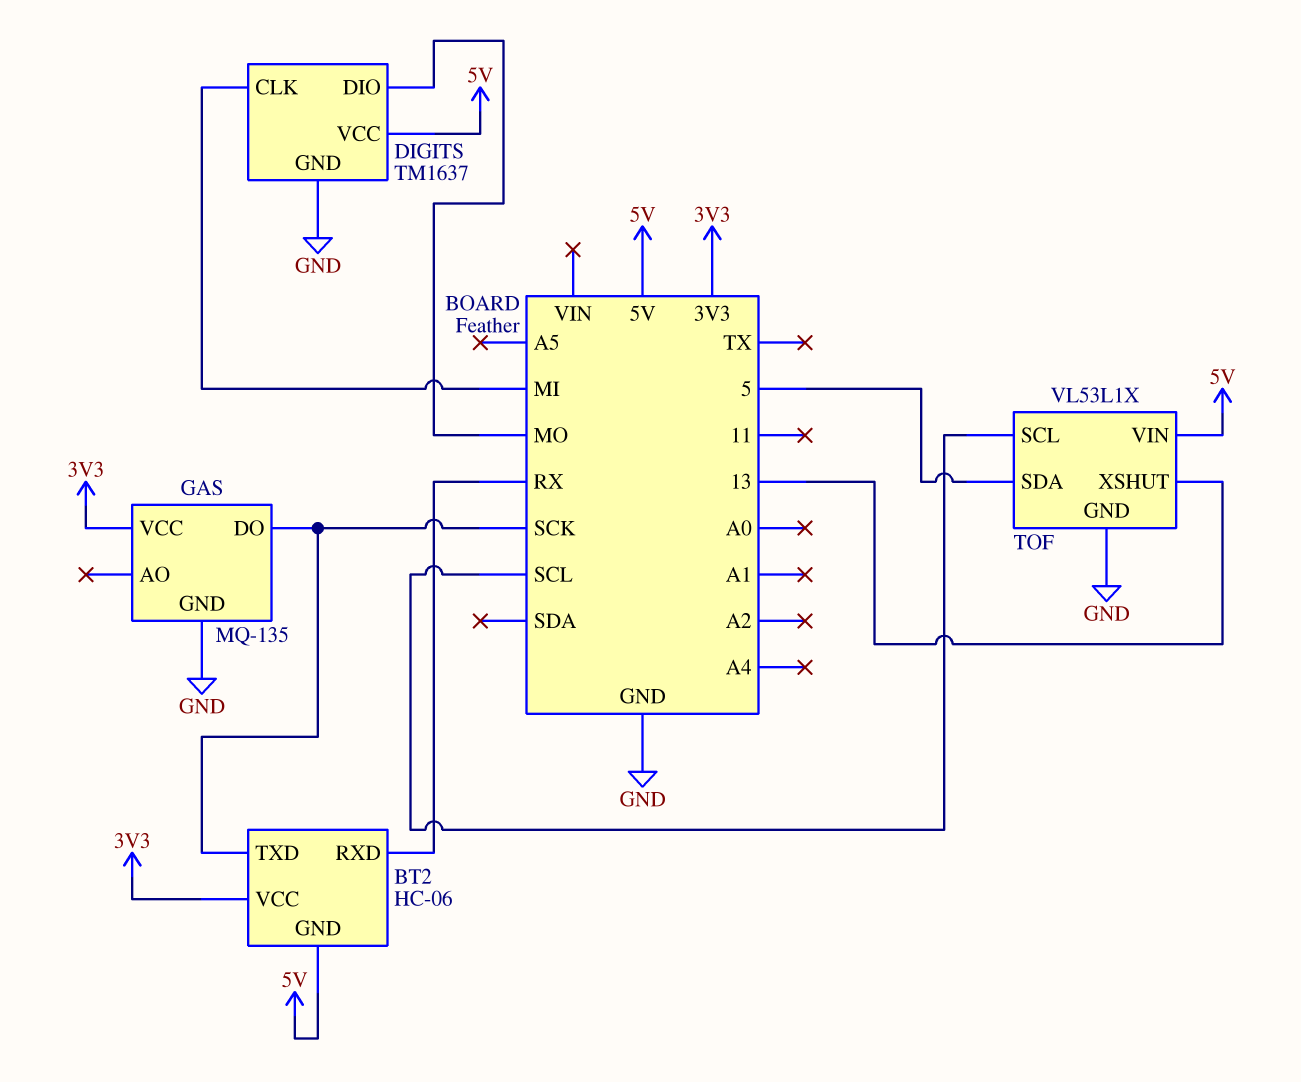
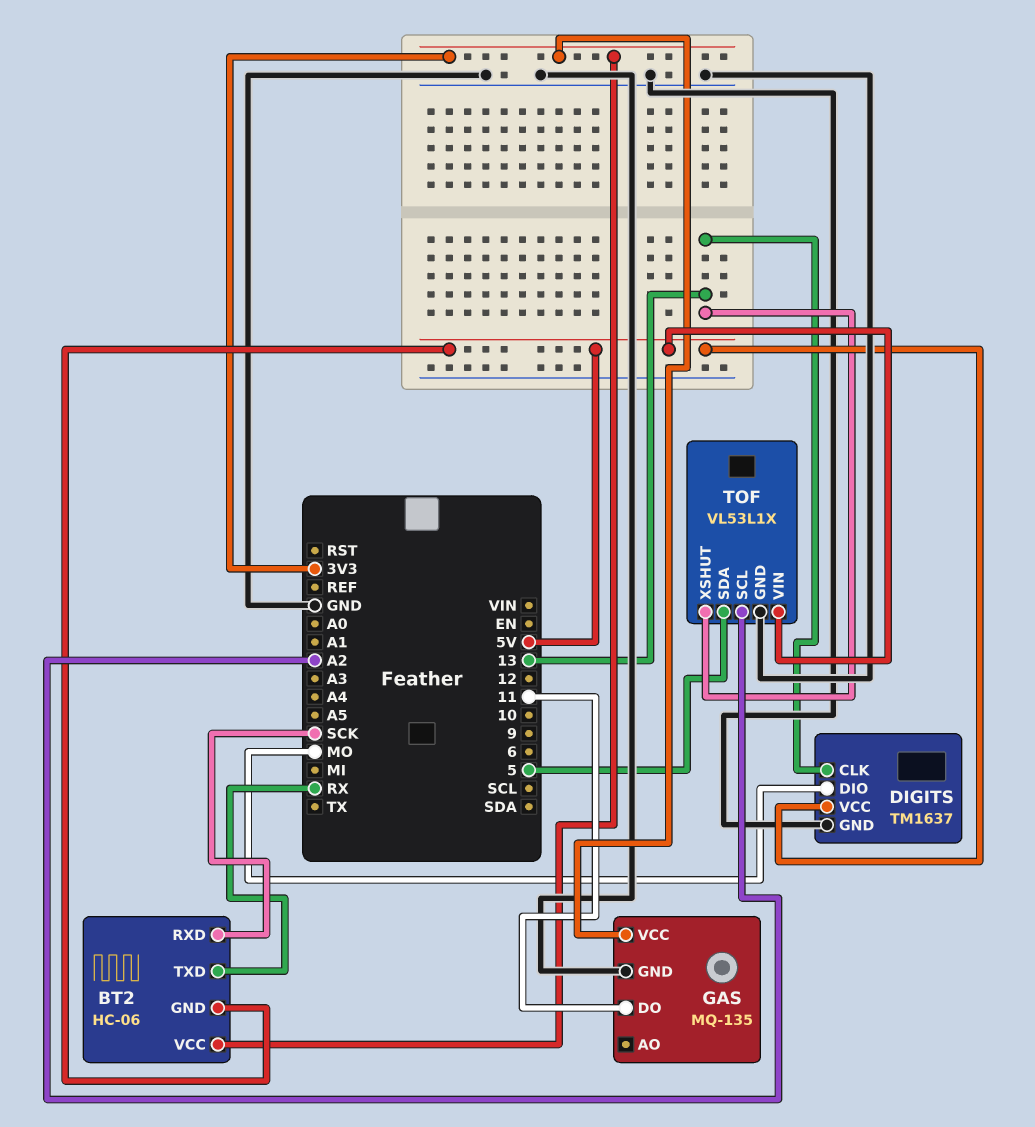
BT2 pin RXD: RX -> SCK
BT2 pin TXD: SCK -> RX
DIGITS pin CLK: MI -> 13
GAS pin DO: SCK -> 11
TOF pin SCL: SCL -> A2

